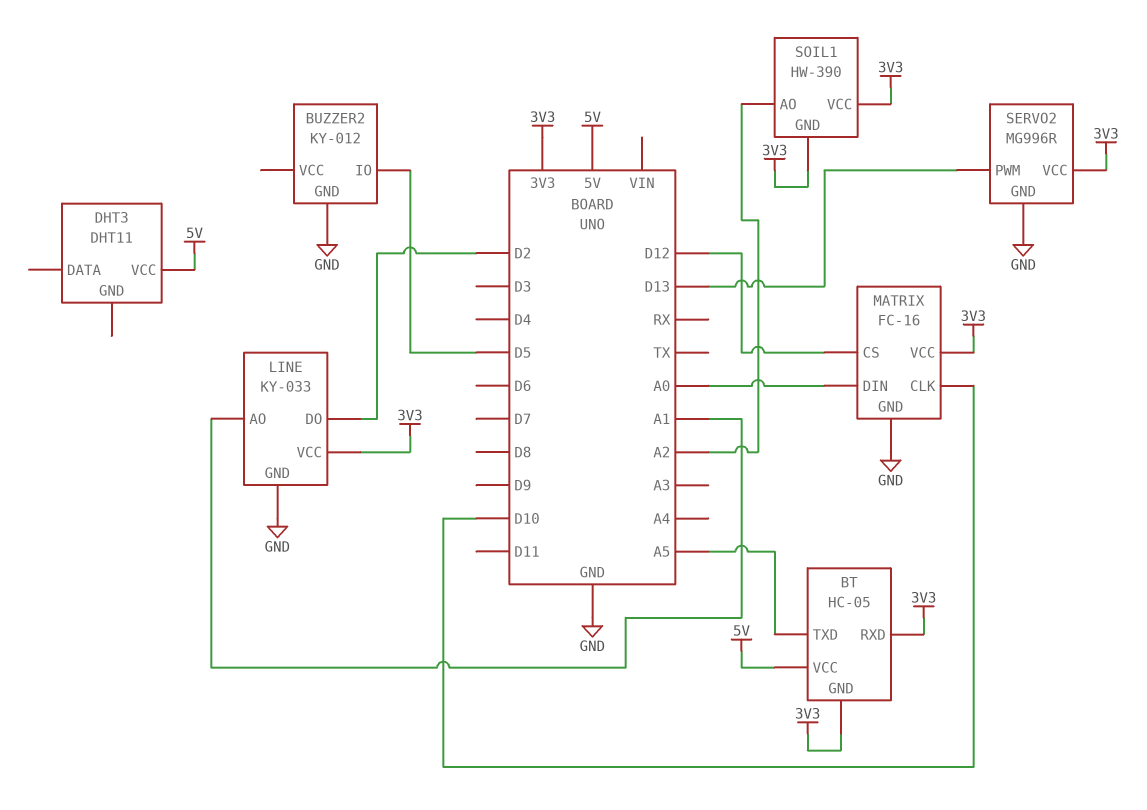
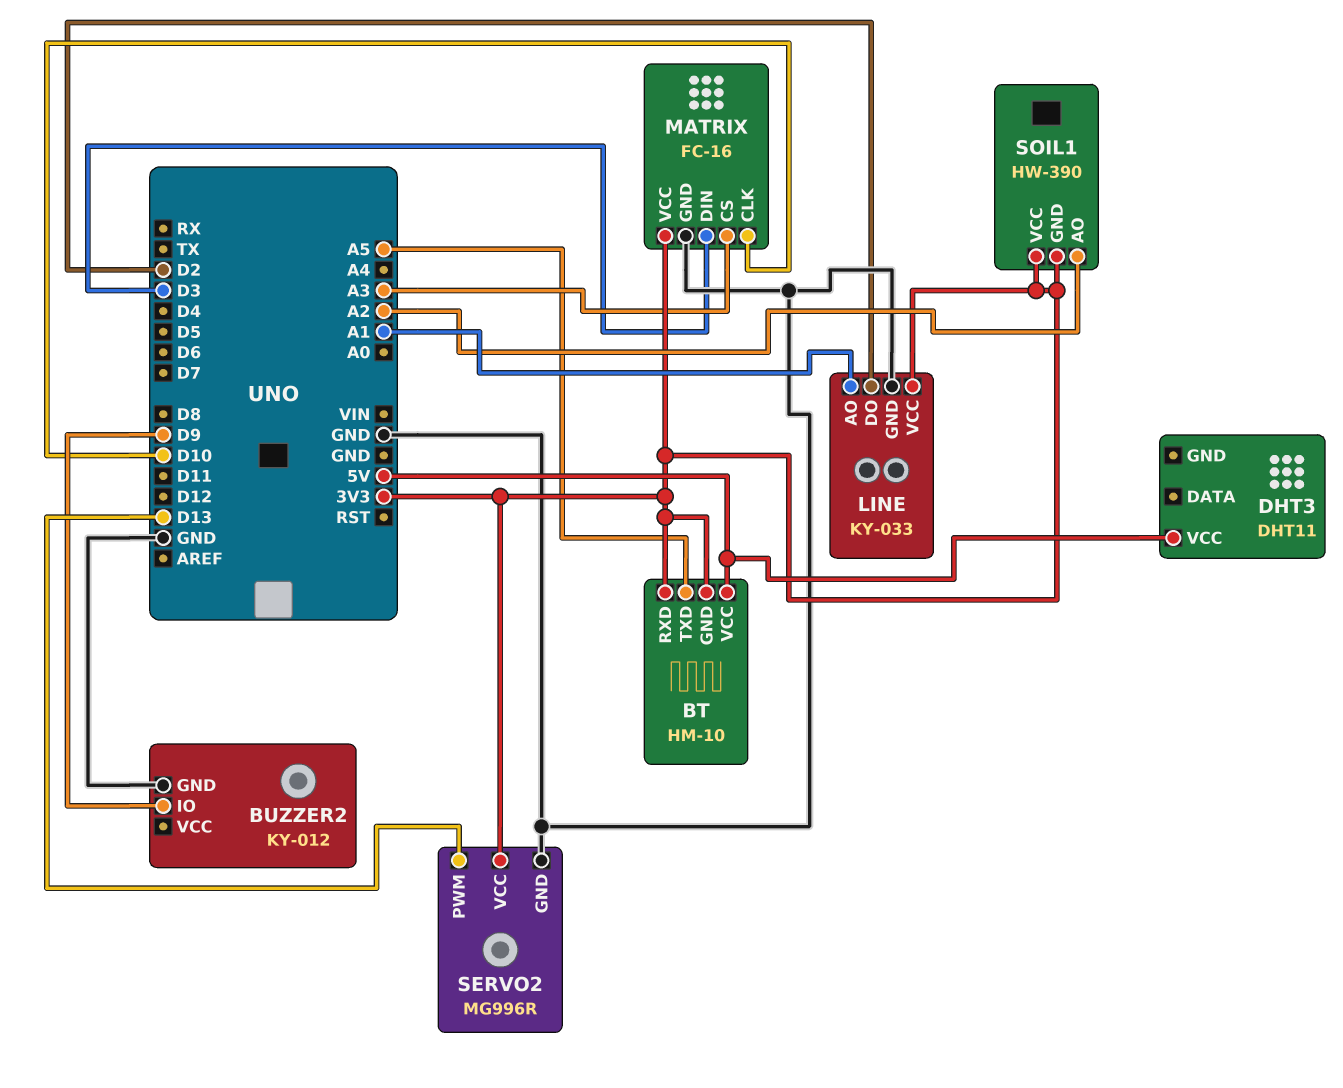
BT: HC-05 -> HM-10
BUZZER2 pin IO: D5 -> D9
MATRIX pin CS: D12 -> A3
MATRIX pin DIN: A0 -> D3

